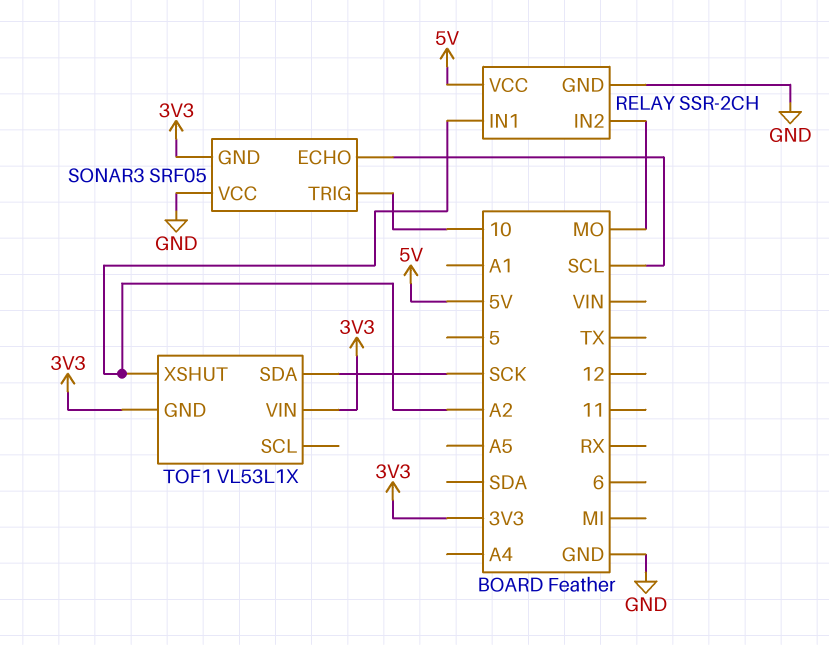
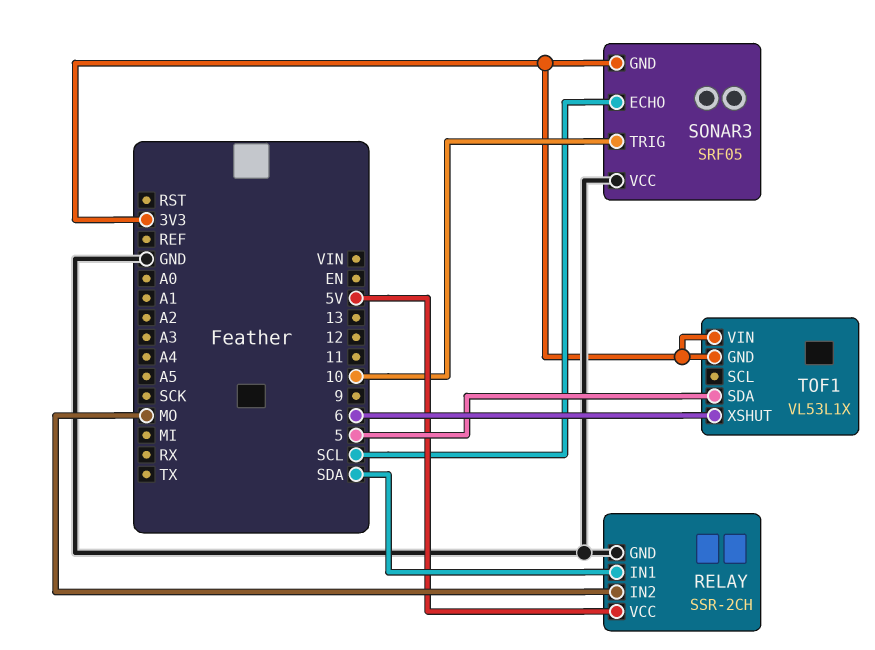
RELAY pin IN1: A2 -> SDA
TOF1 pin SDA: SCK -> 5
TOF1 pin XSHUT: A2 -> 6

